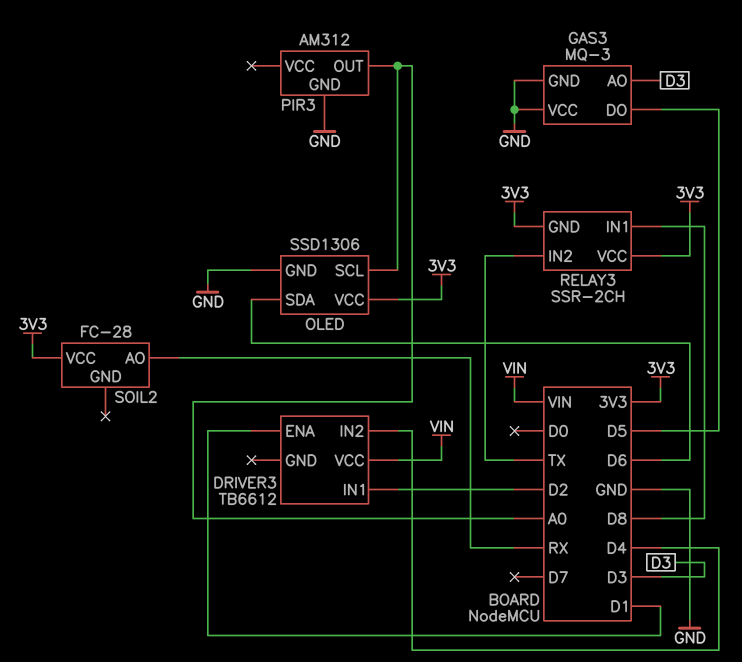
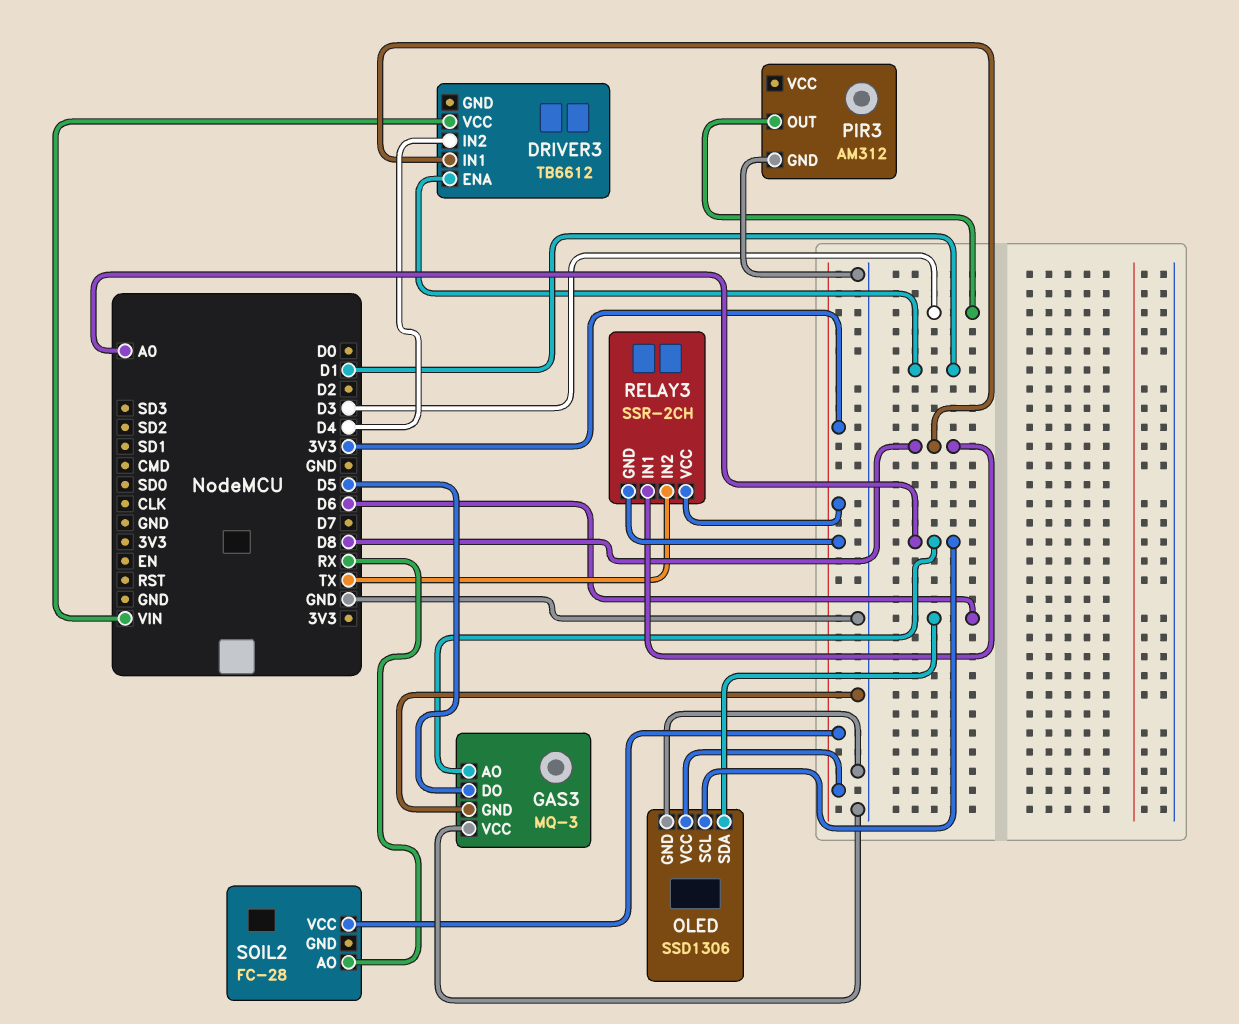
DRIVER3 pin IN1: D2 -> D8
GAS3 pin AO: D3 -> A0
PIR3 pin OUT: A0 -> D3

